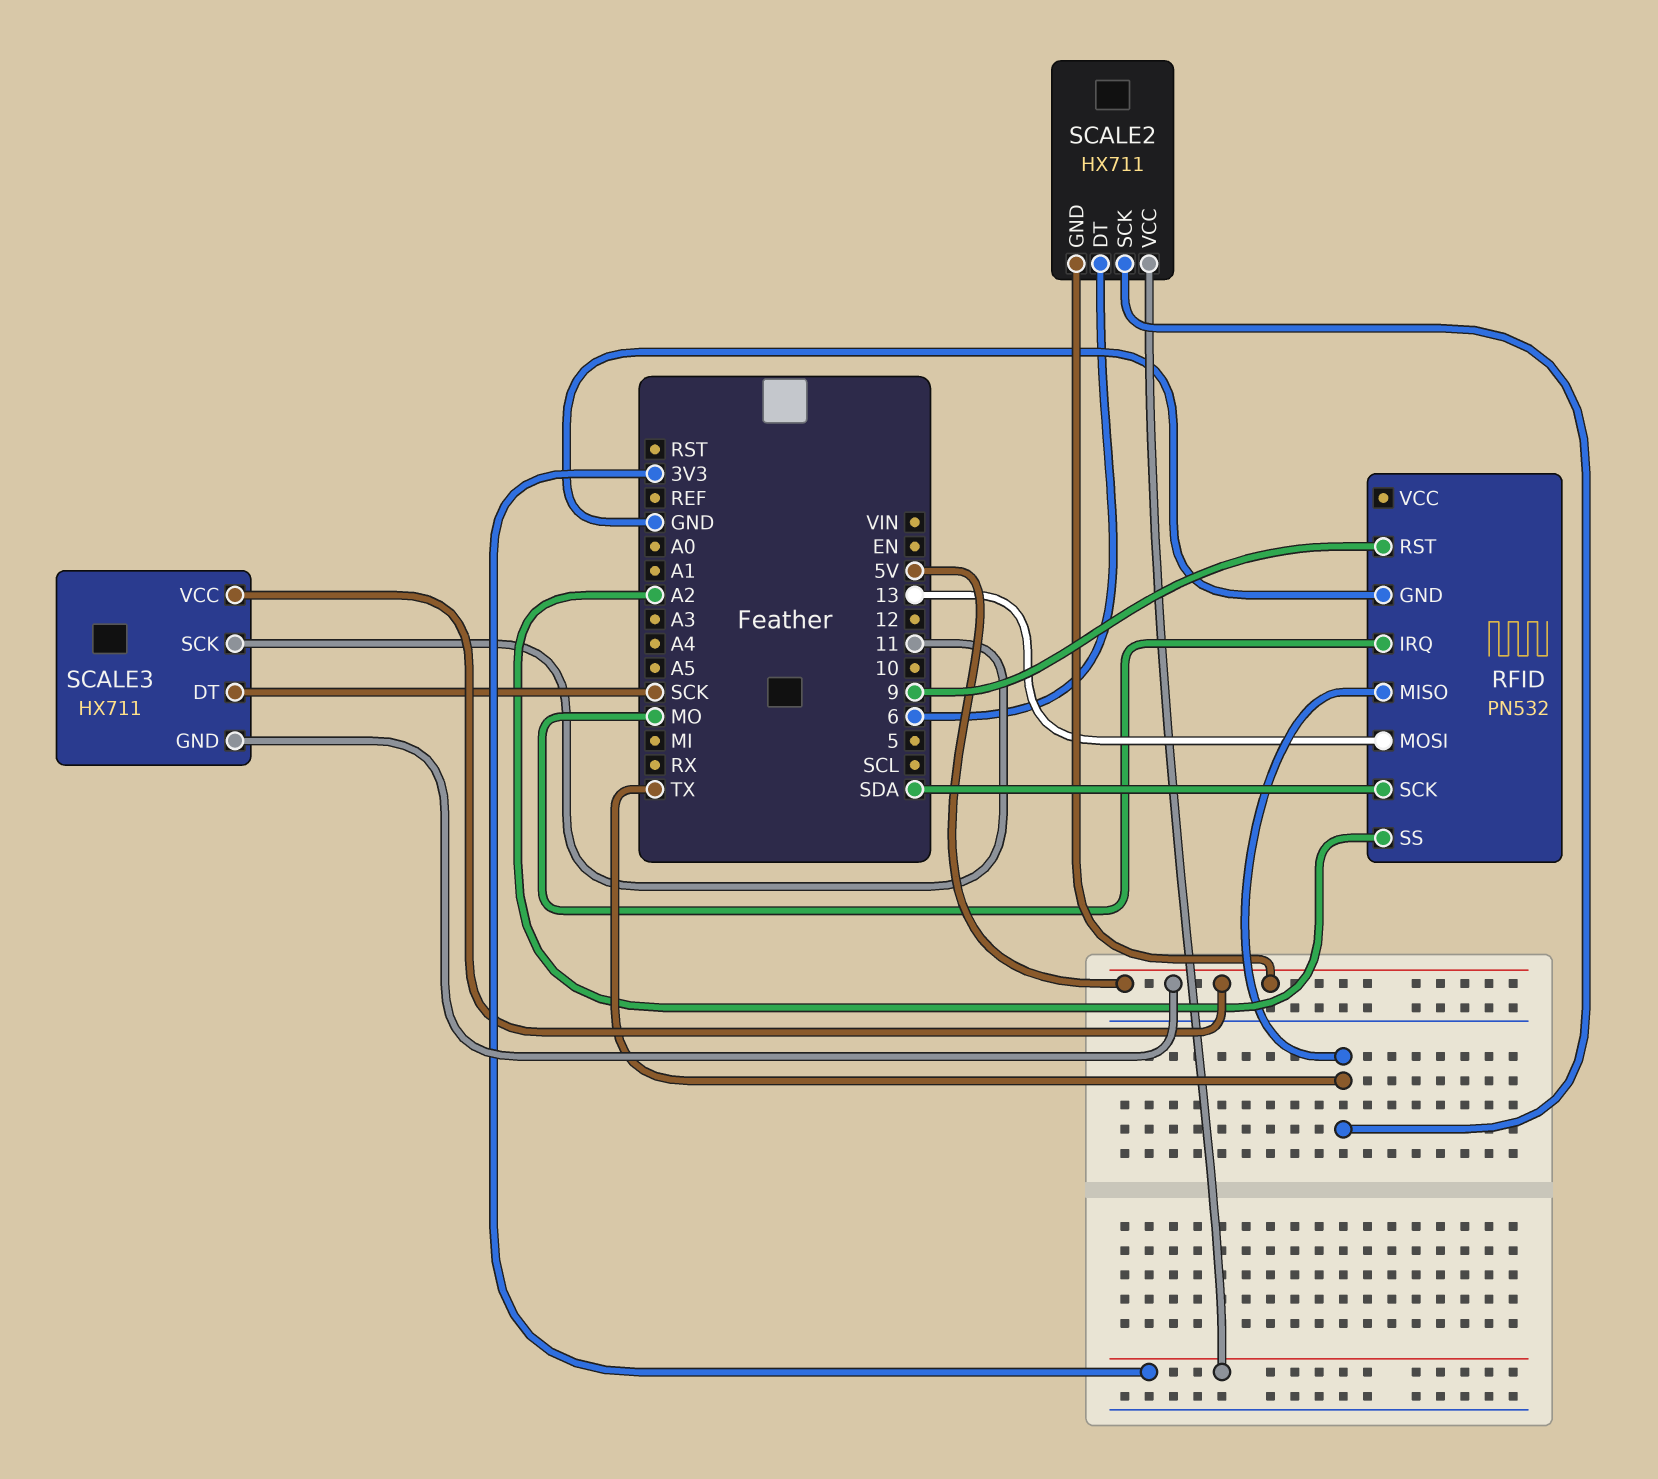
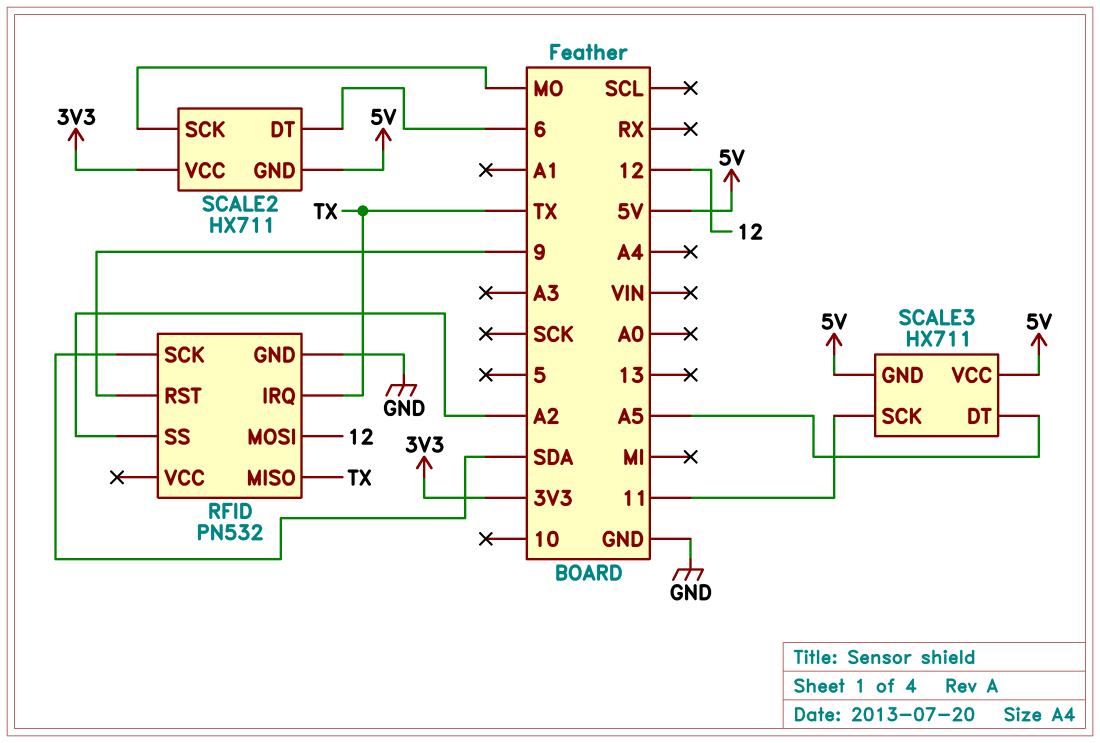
RFID pin IRQ: MO -> TX
RFID pin MOSI: 13 -> 12
SCALE2 pin SCK: TX -> MO
SCALE3 pin DT: SCK -> A5

